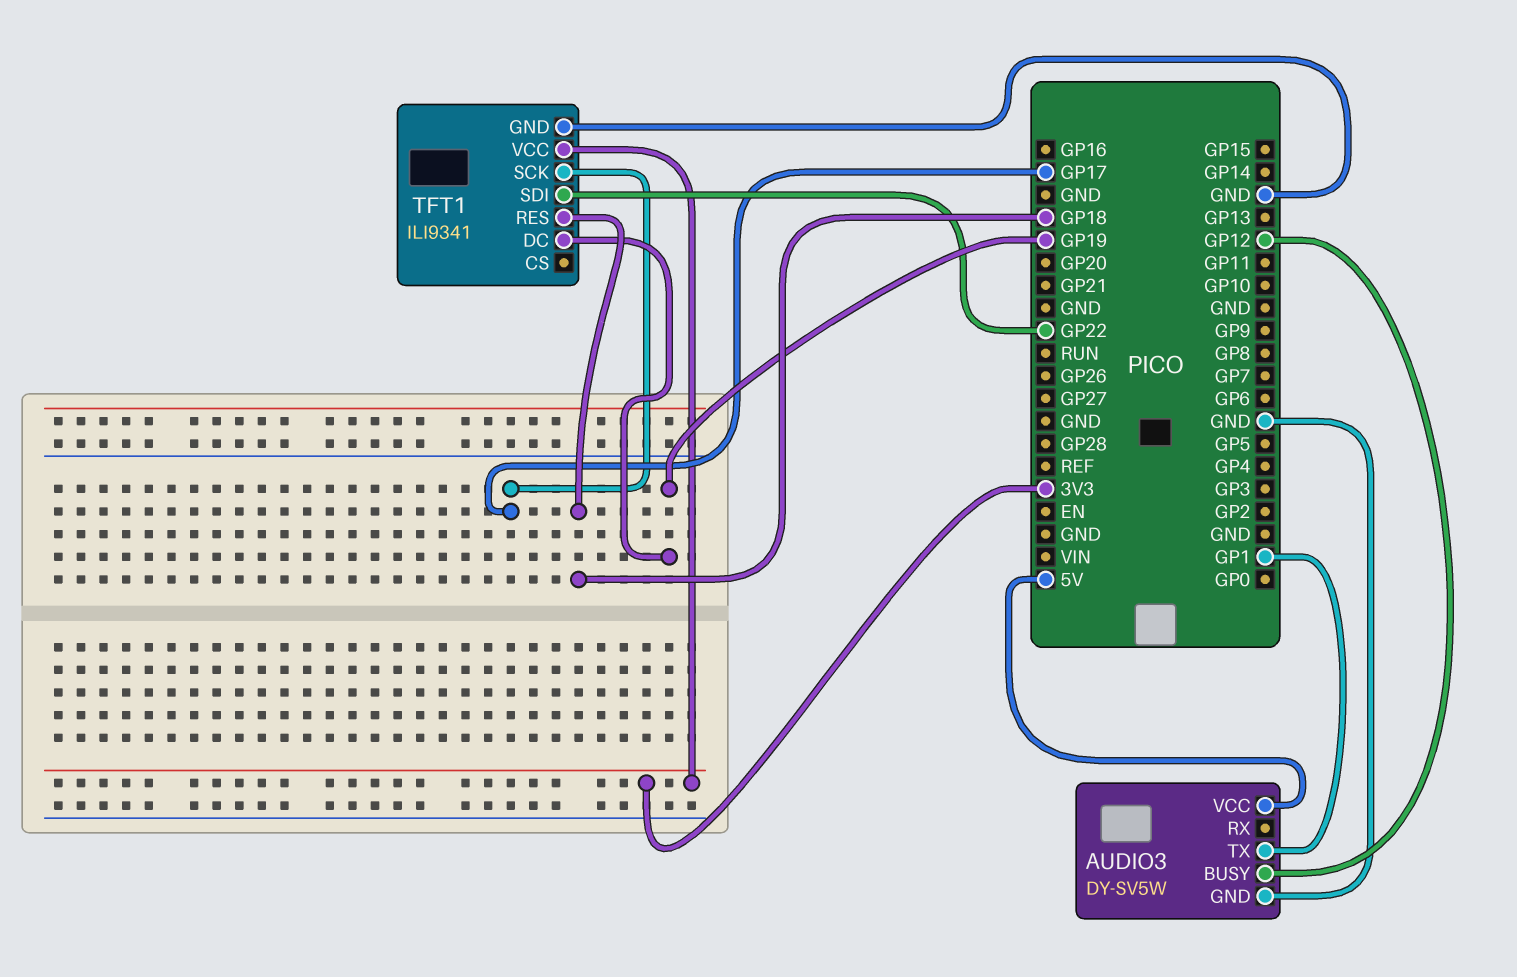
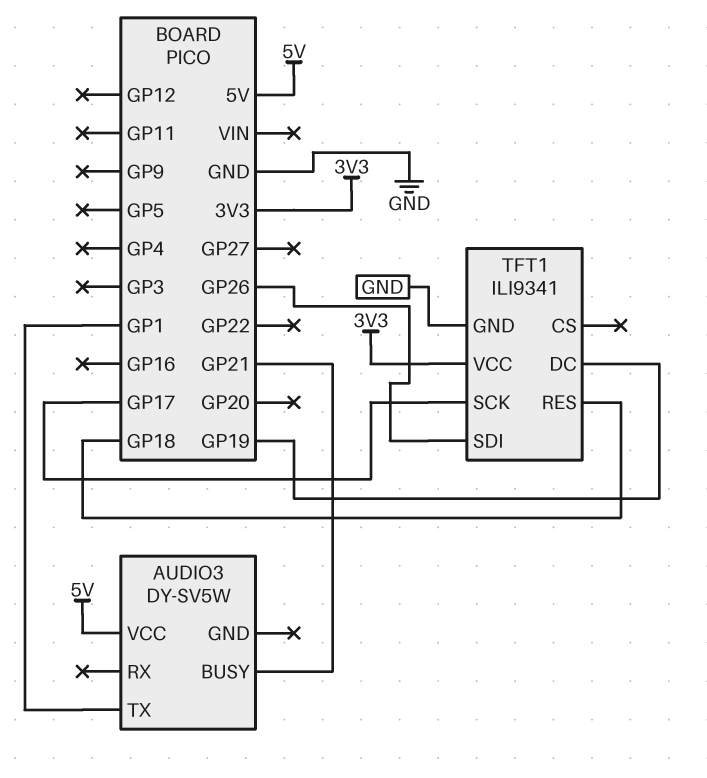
AUDIO3 pin BUSY: GP12 -> GP21
AUDIO3 pin GND: GND -> none
TFT1 pin SDI: GP22 -> GP26

